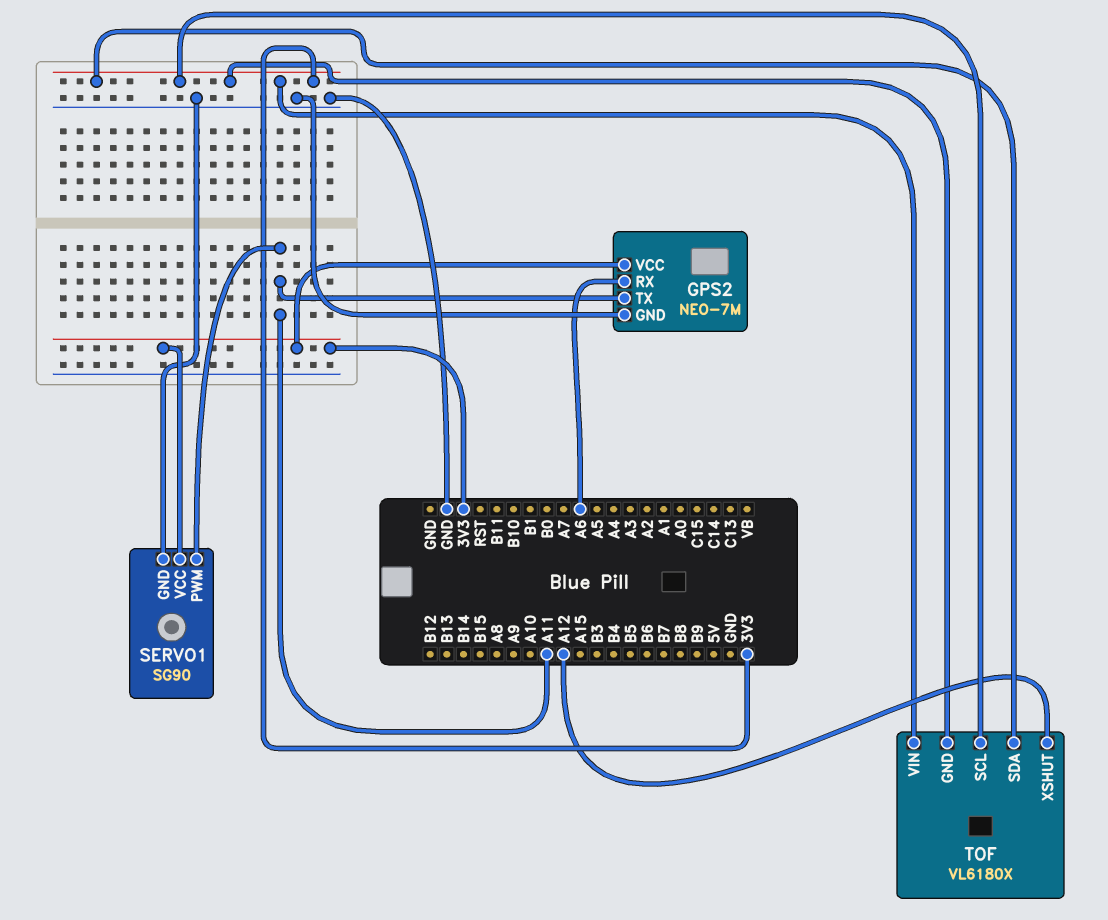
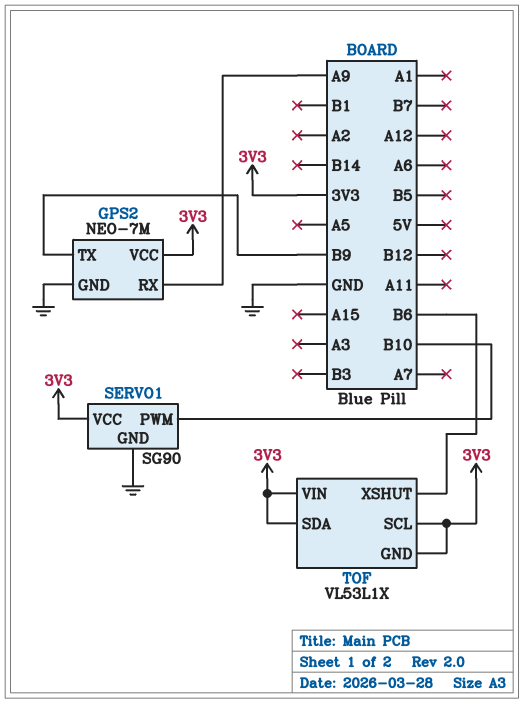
GPS2 pin RX: A6 -> A9
GPS2 pin TX: A11 -> B9
SERVO1 pin PWM: A11 -> B10
TOF: VL6180X -> VL53L1X
TOF pin XSHUT: A12 -> B6

